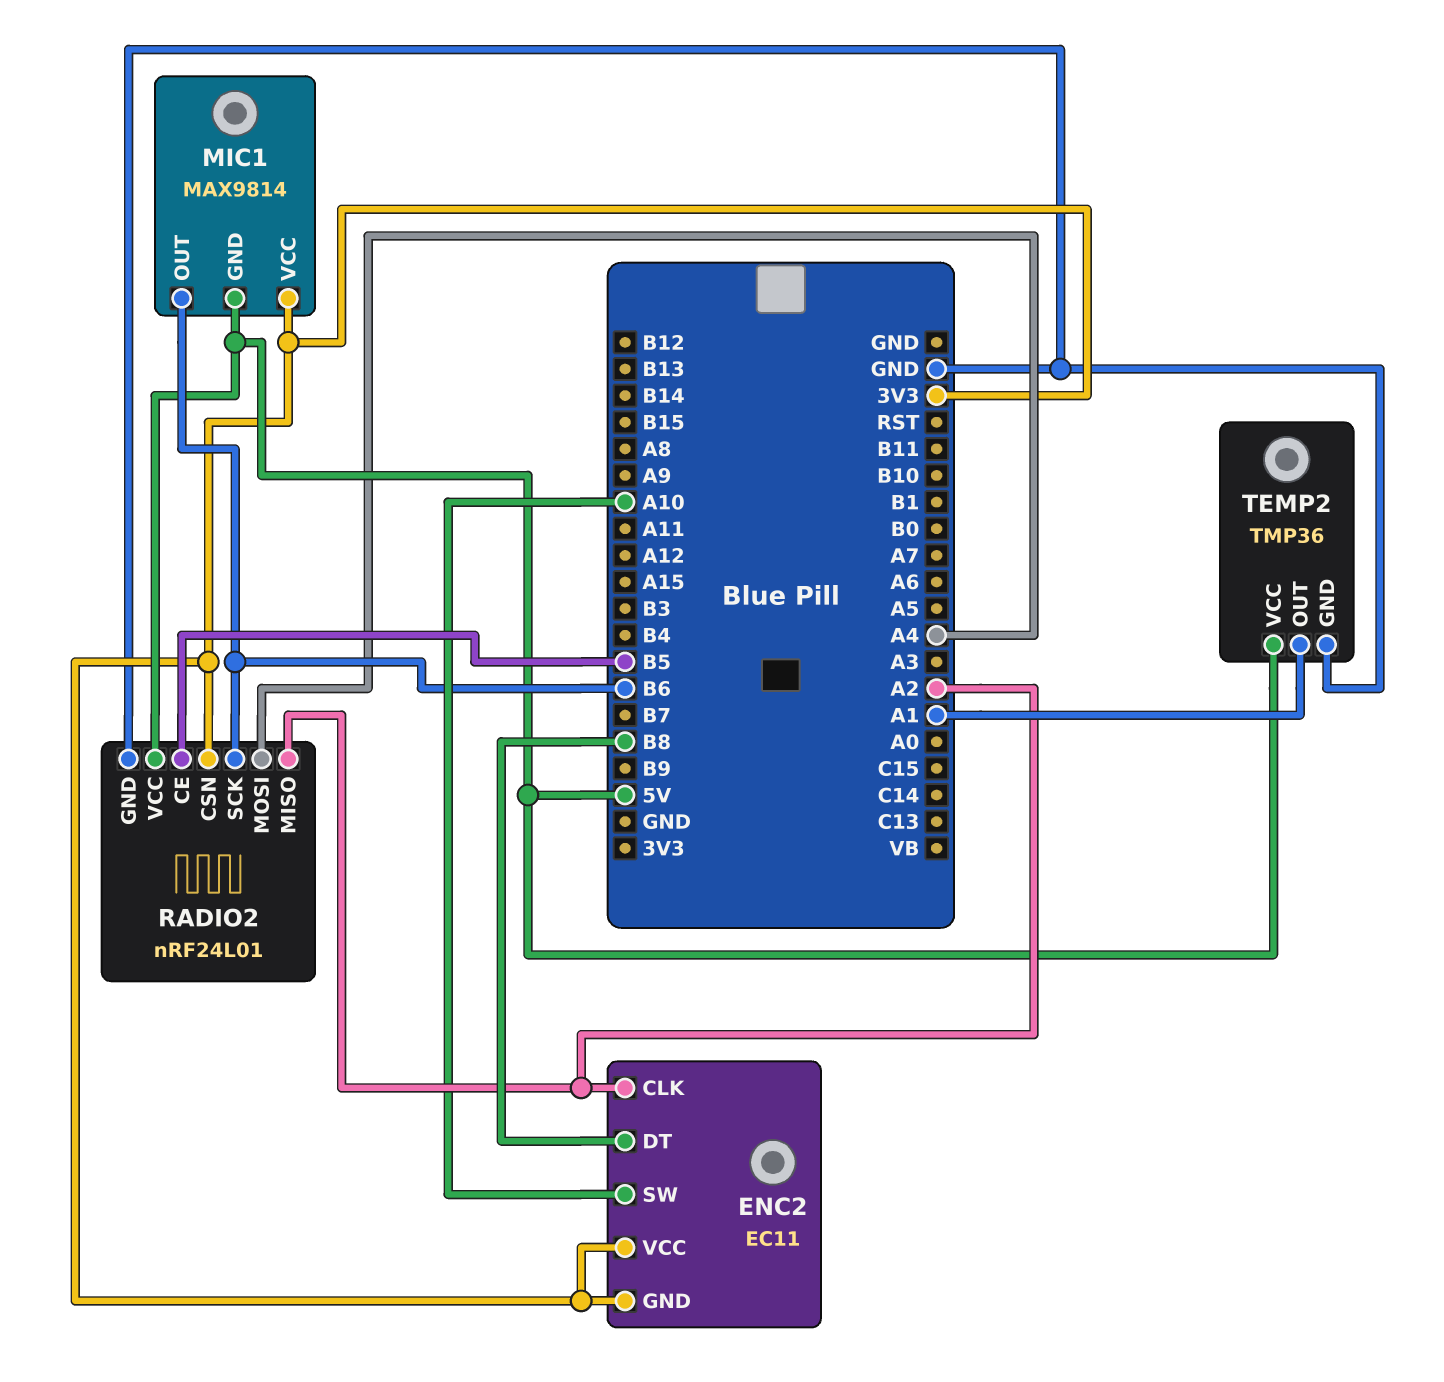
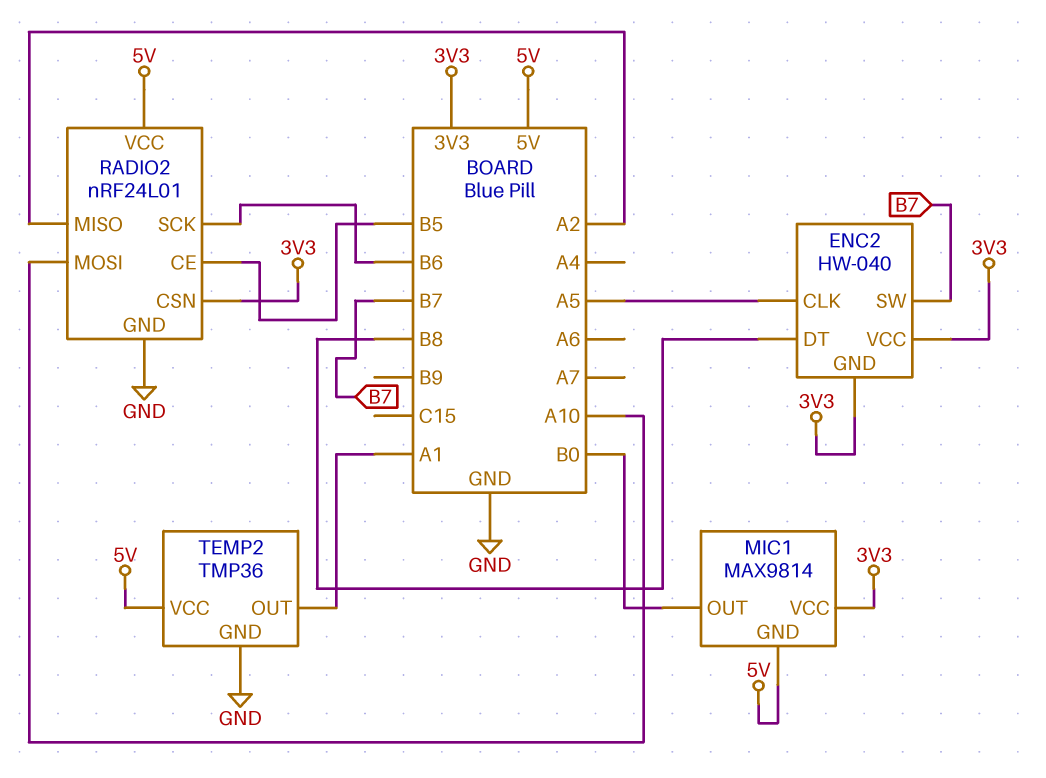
ENC2: EC11 -> HW-040
ENC2 pin CLK: A2 -> A5
ENC2 pin SW: A10 -> B7
MIC1 pin OUT: B6 -> B0
RADIO2 pin MOSI: A4 -> A10

